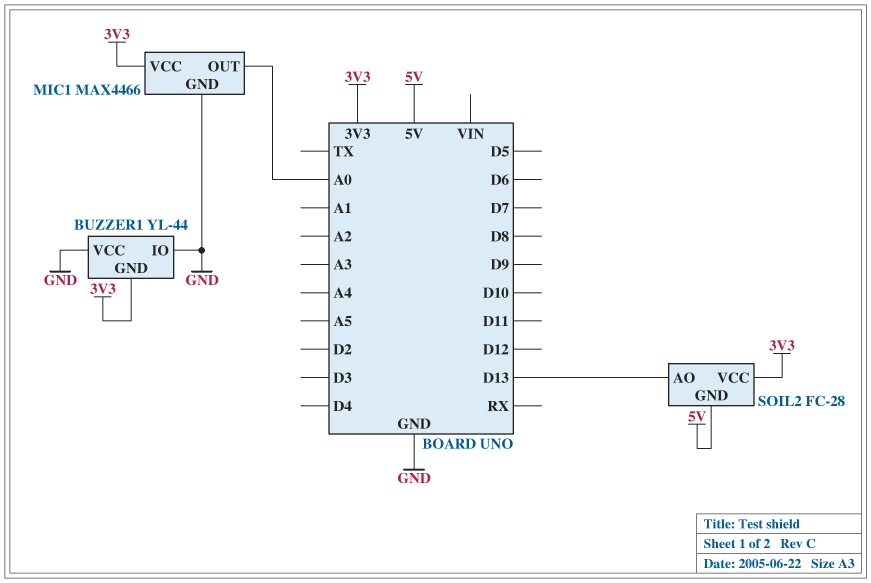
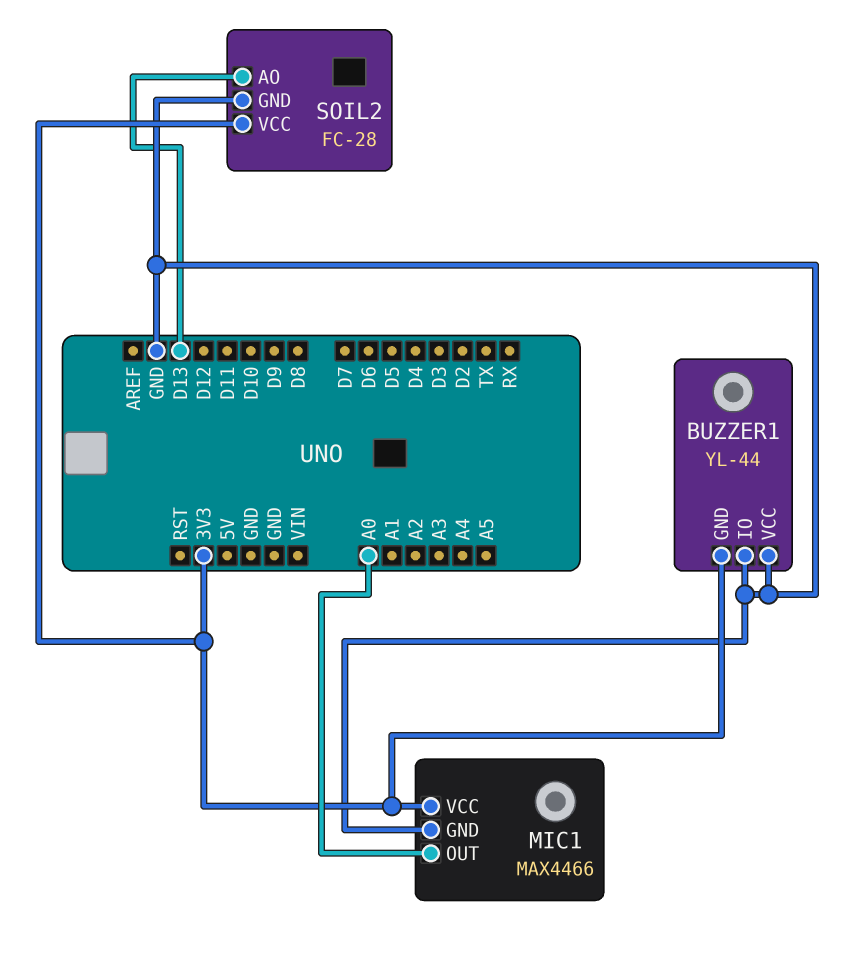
SOIL2 pin GND: 5V -> GND

